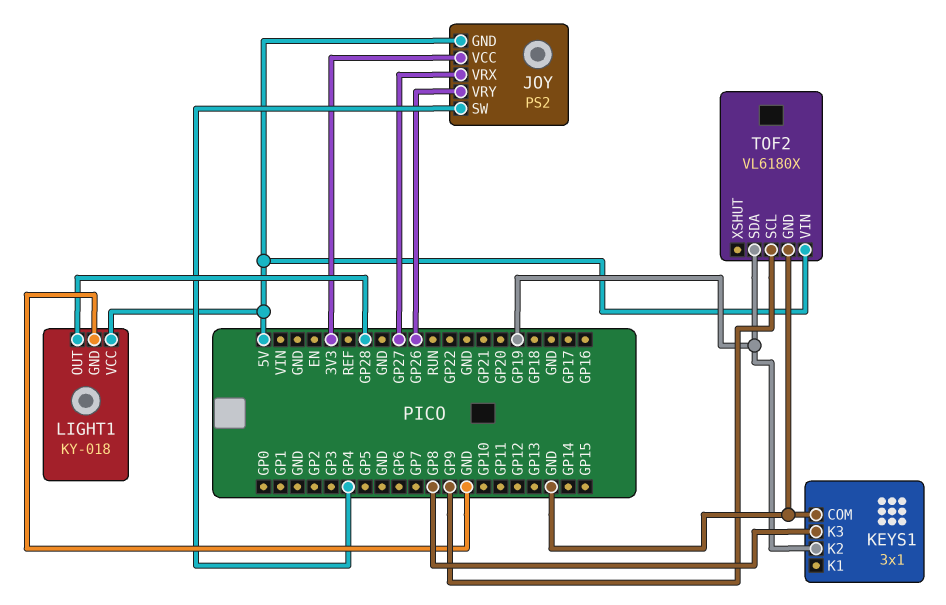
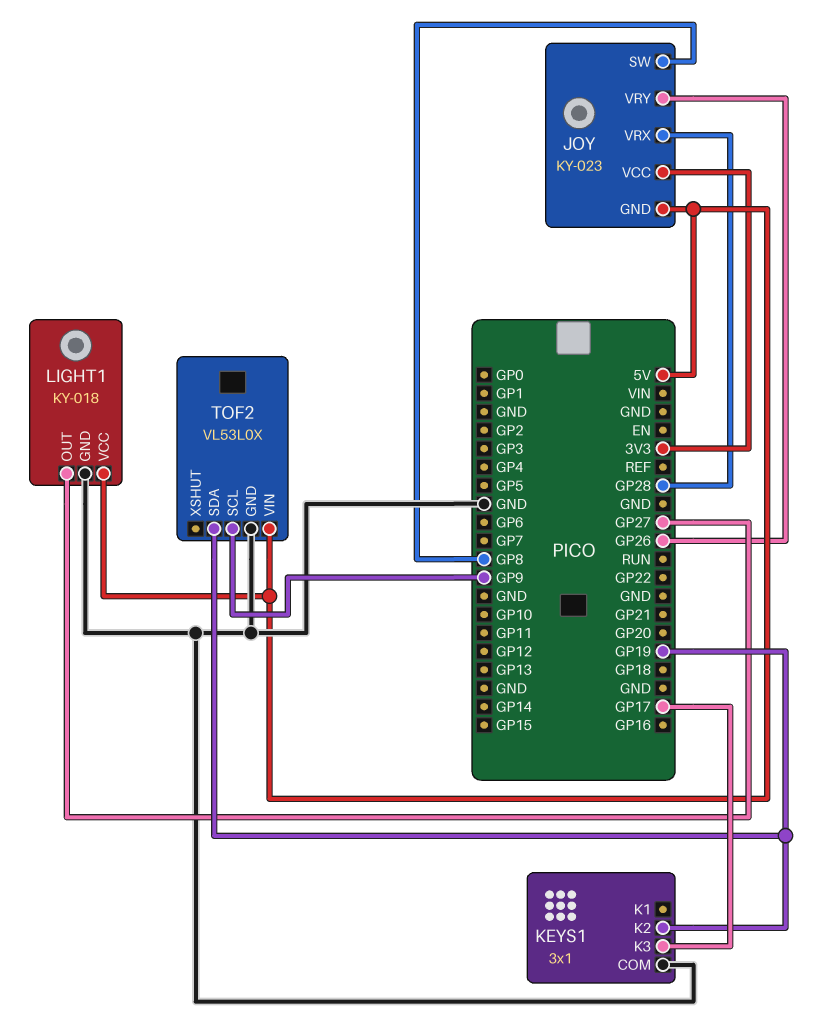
JOY: PS2 -> KY-023
JOY pin SW: GP4 -> GP8
JOY pin VRX: GP27 -> GP28
KEYS1 pin K3: GP8 -> GP17
LIGHT1 pin OUT: GP28 -> GP27
TOF2: VL6180X -> VL53L0X

